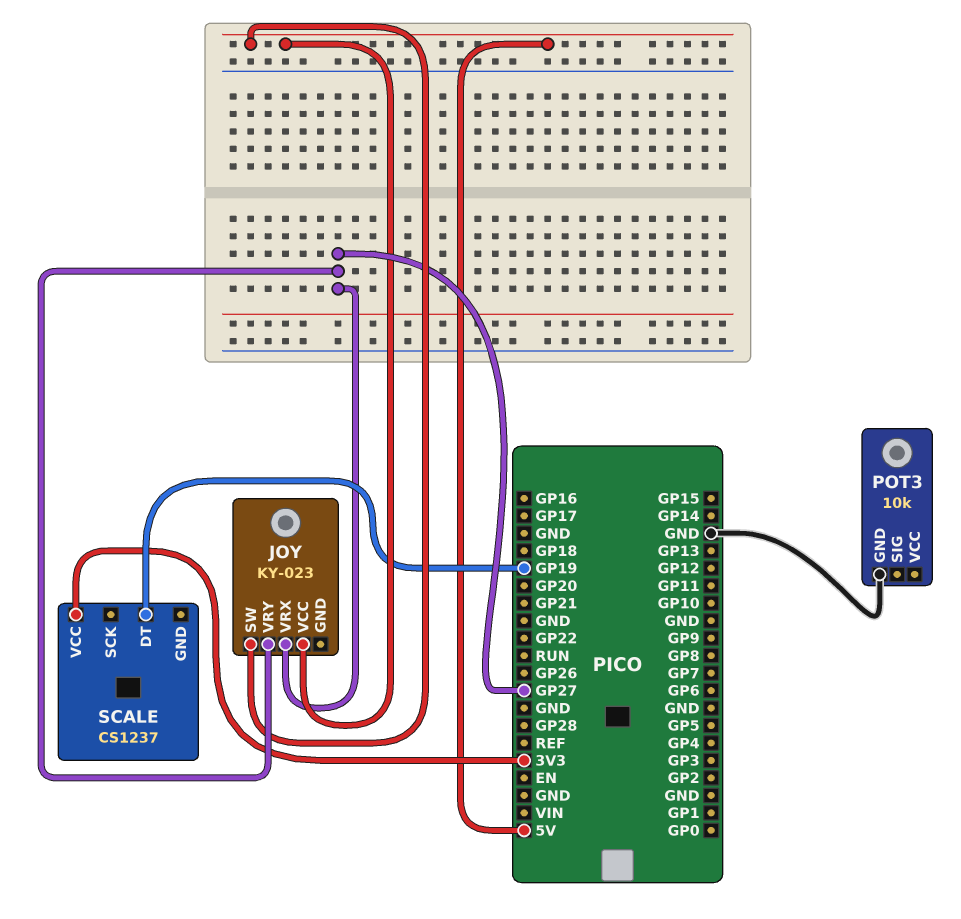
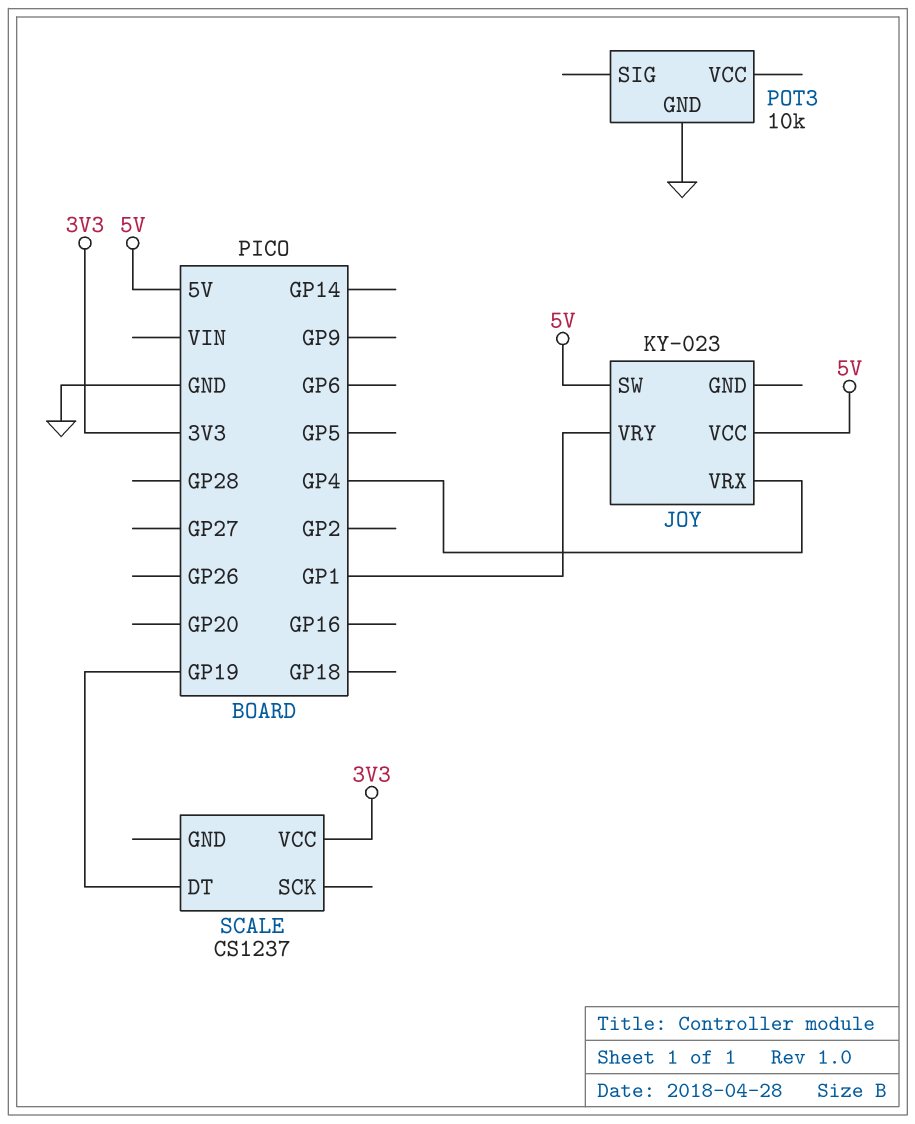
JOY pin VRX: GP27 -> GP4
JOY pin VRY: GP27 -> GP1

